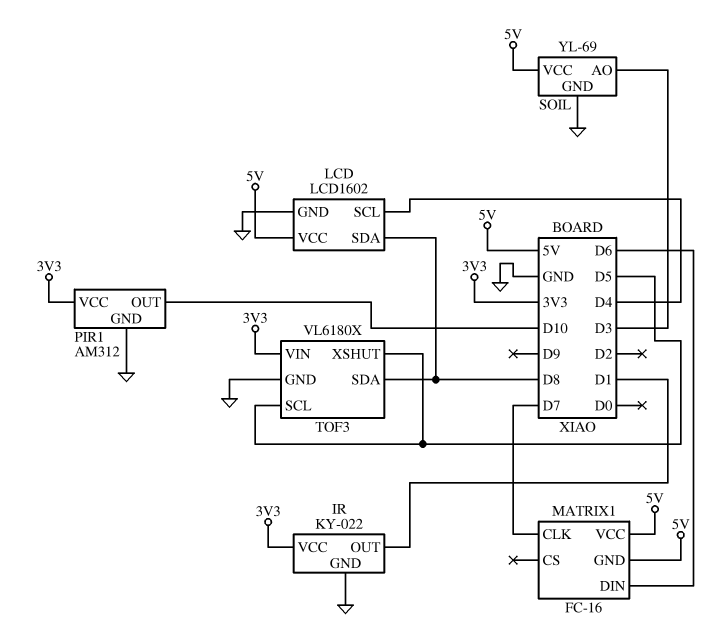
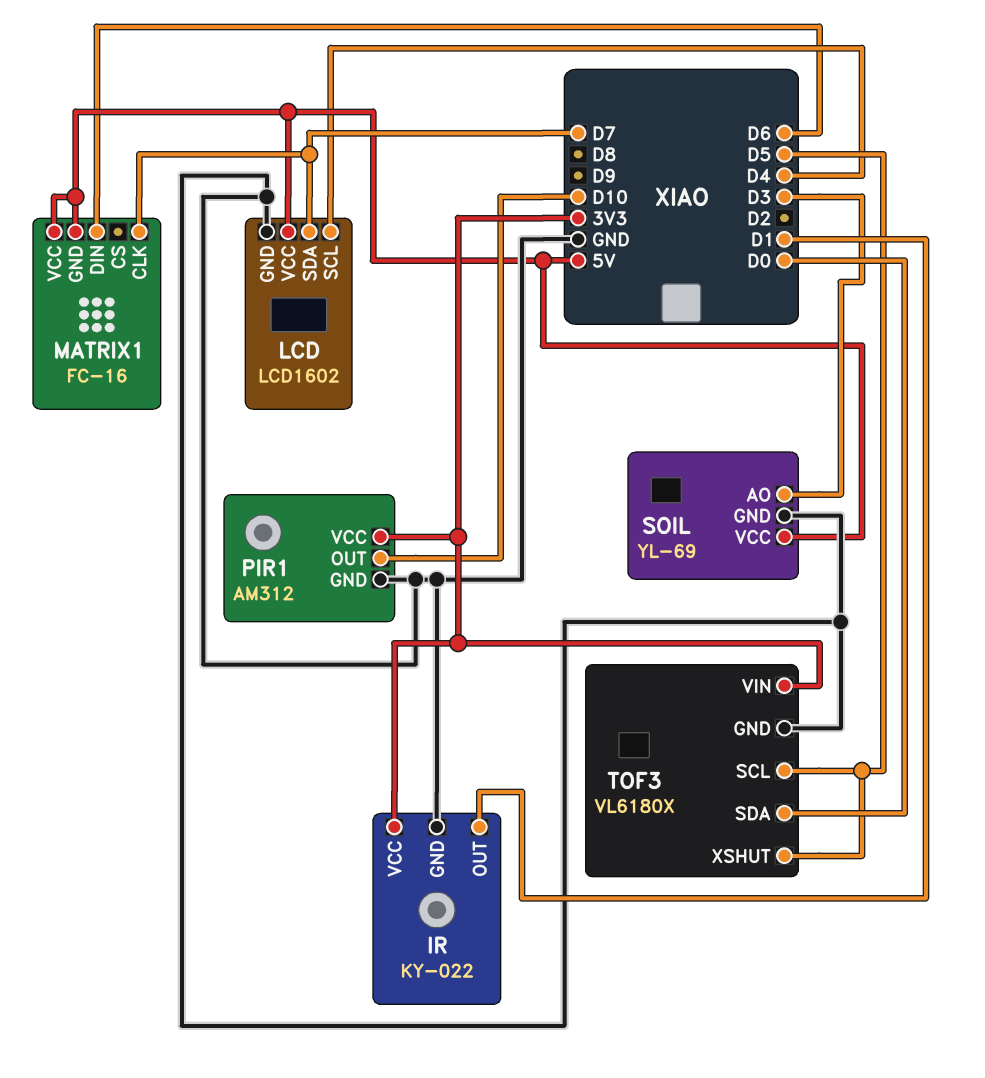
LCD pin SDA: D8 -> D7
TOF3 pin SDA: D8 -> D0

